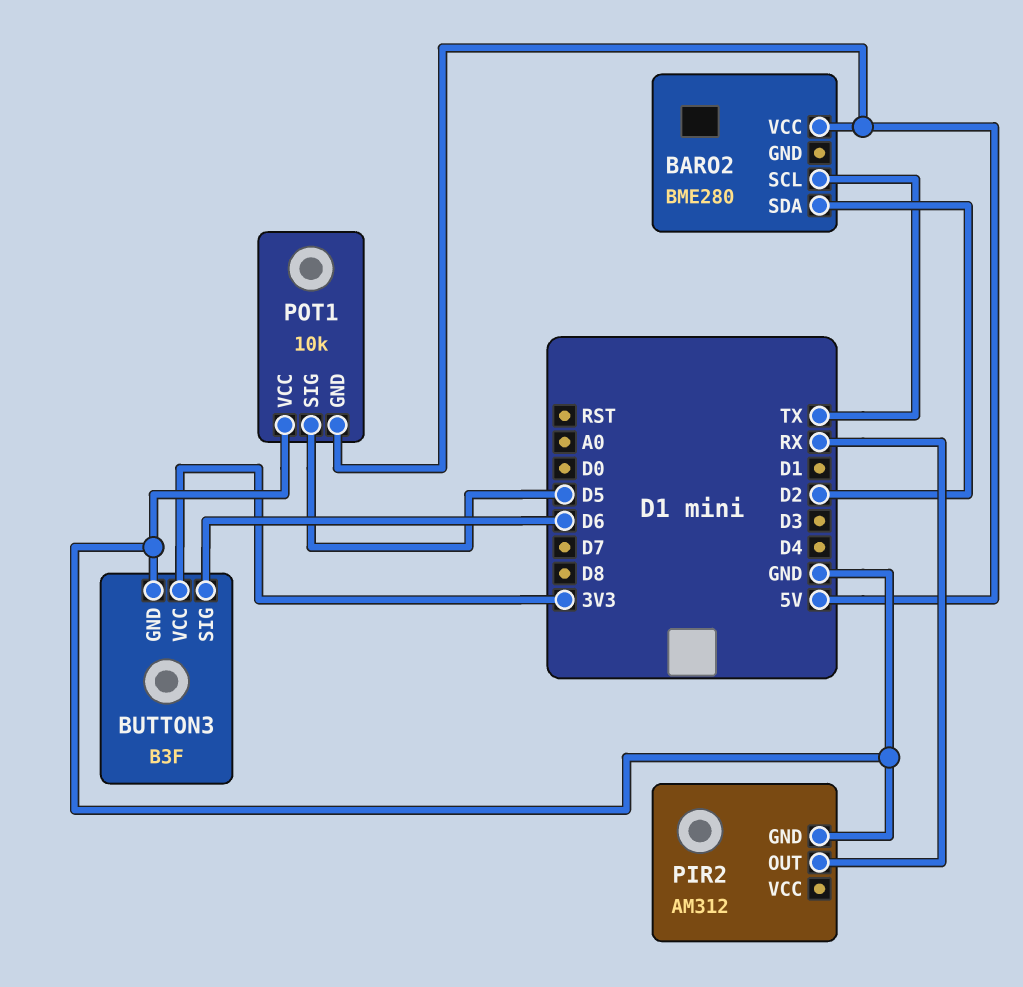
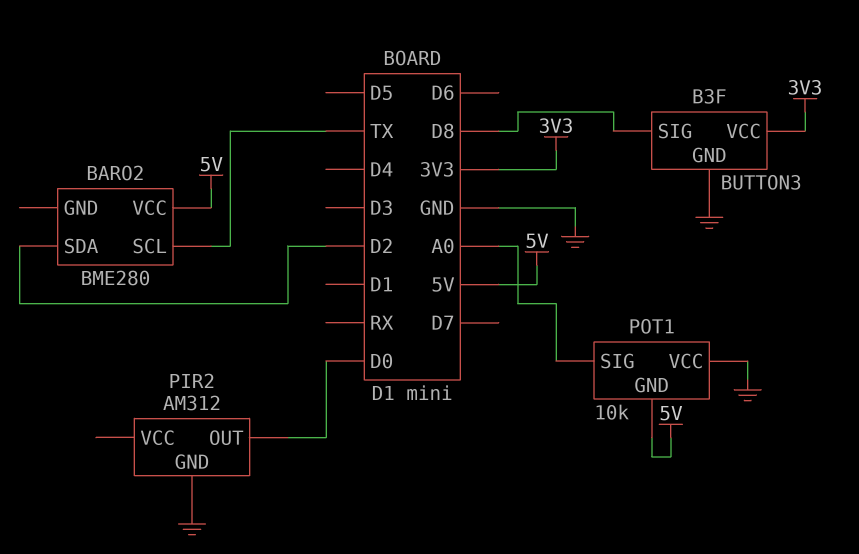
BUTTON3 pin SIG: D6 -> D8
PIR2 pin OUT: RX -> D0
POT1 pin SIG: D5 -> A0

